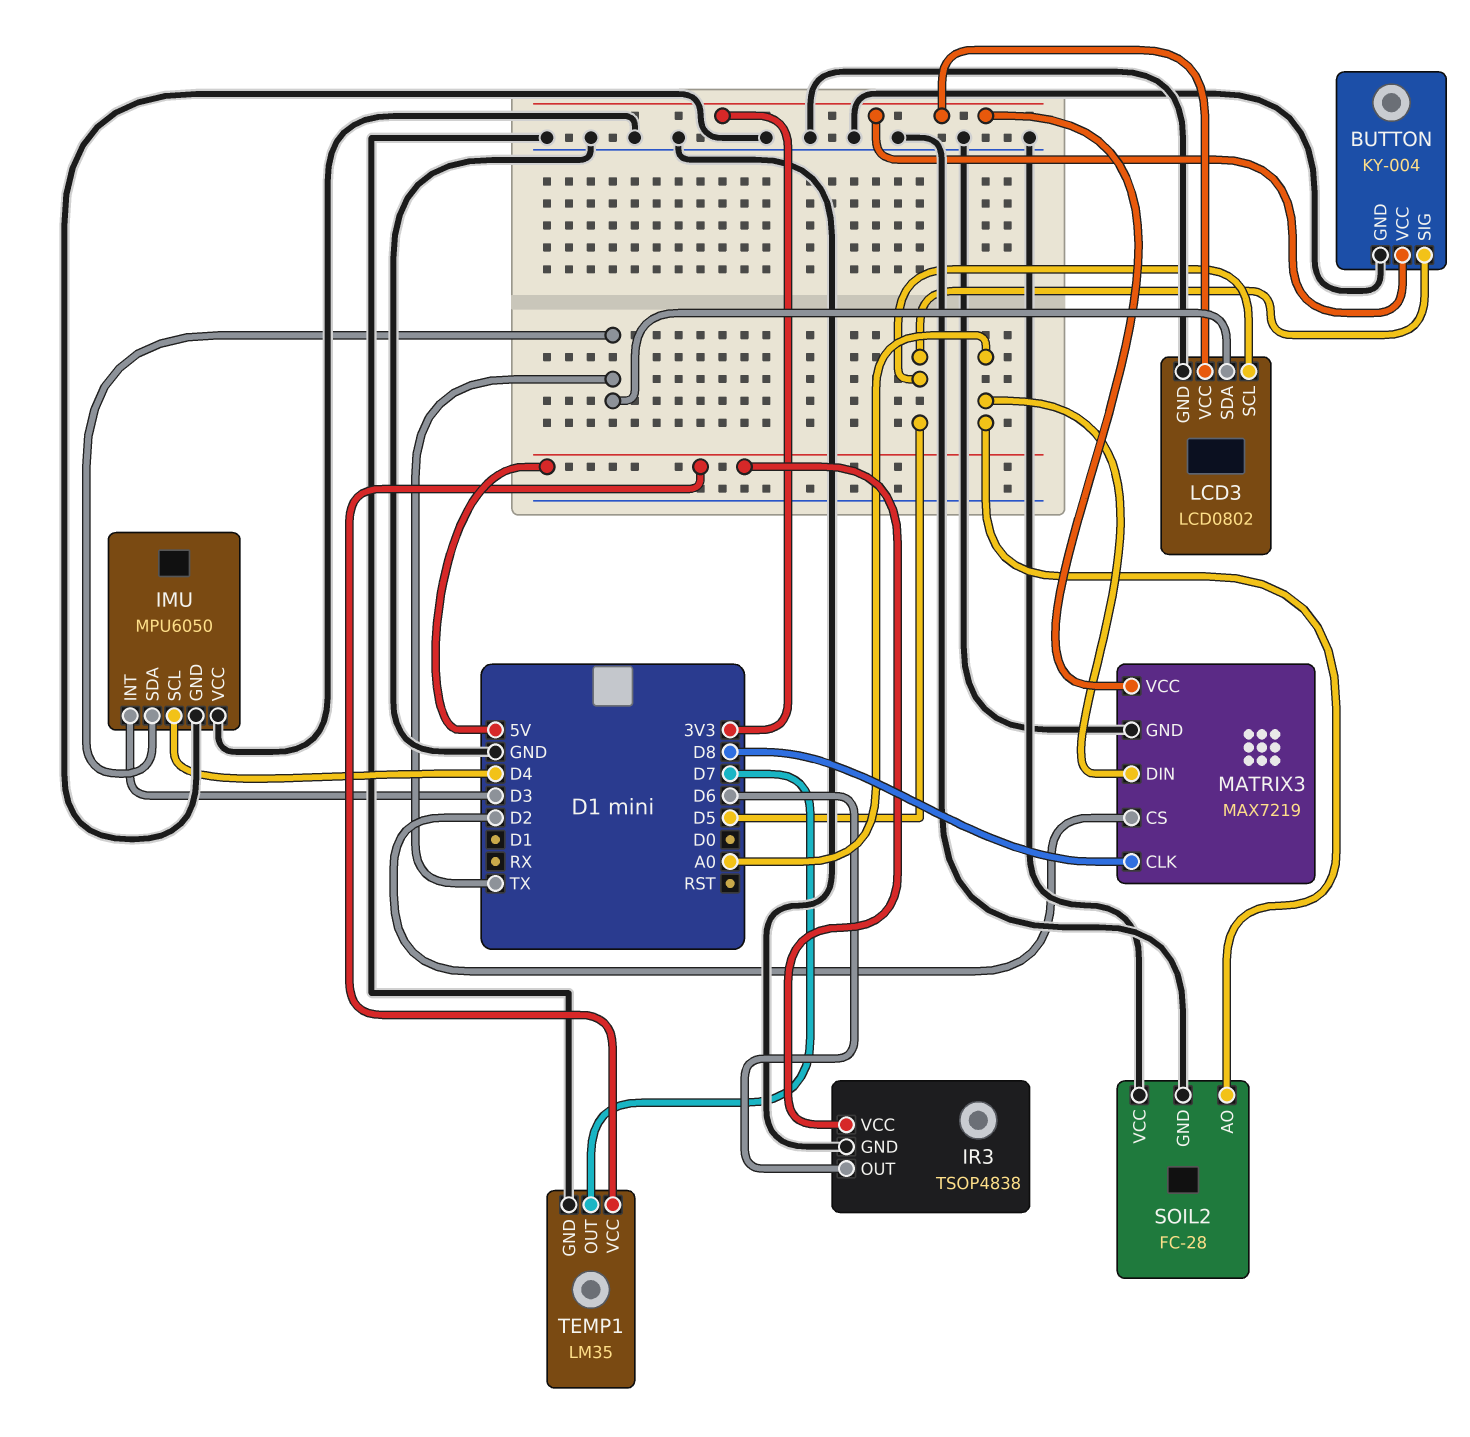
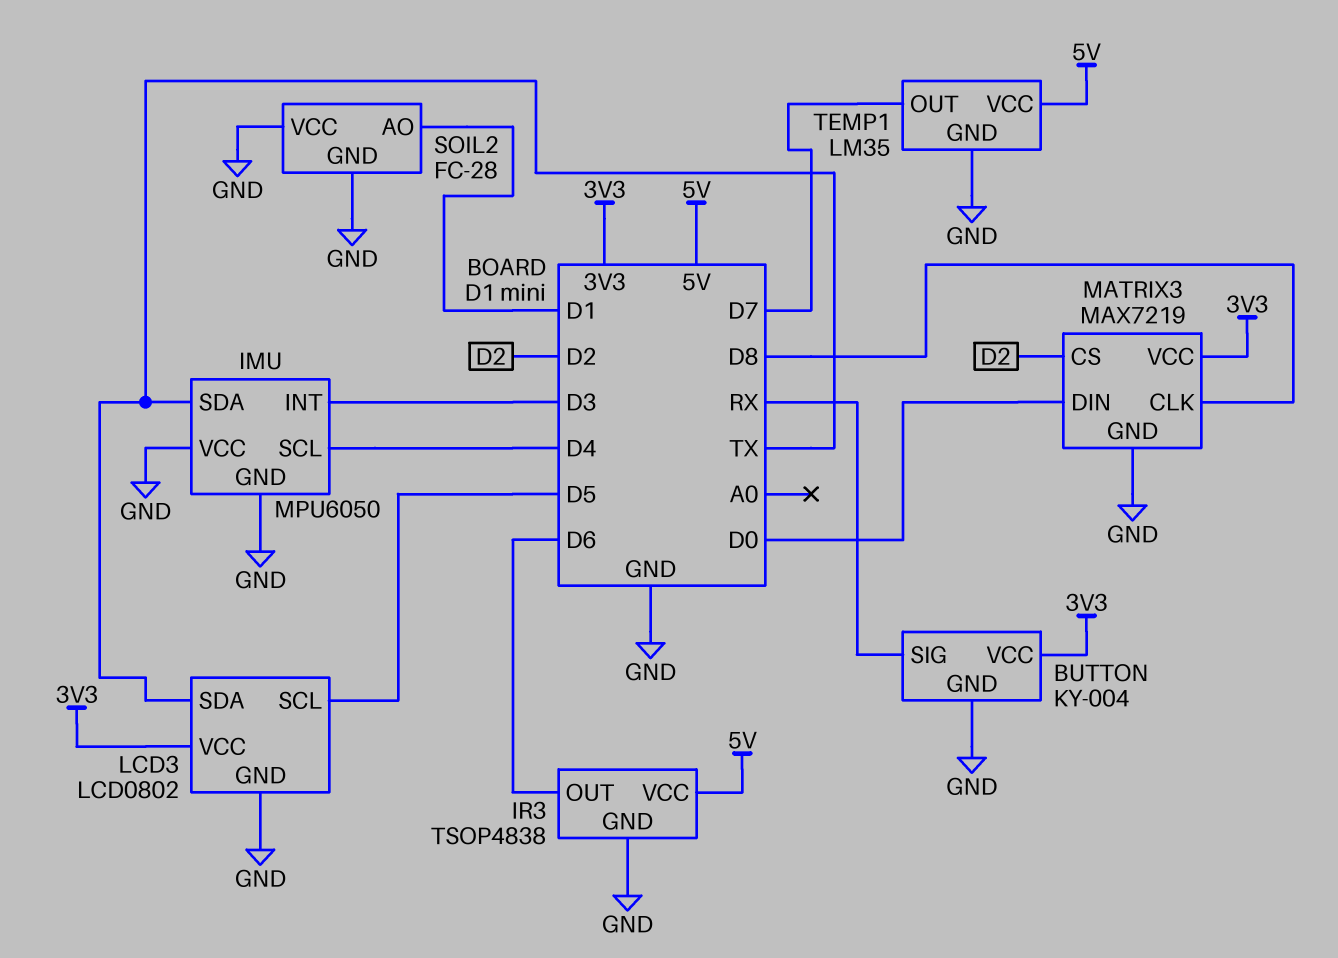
BUTTON pin SIG: D5 -> RX
MATRIX3 pin DIN: A0 -> D0
SOIL2 pin AO: A0 -> D1

